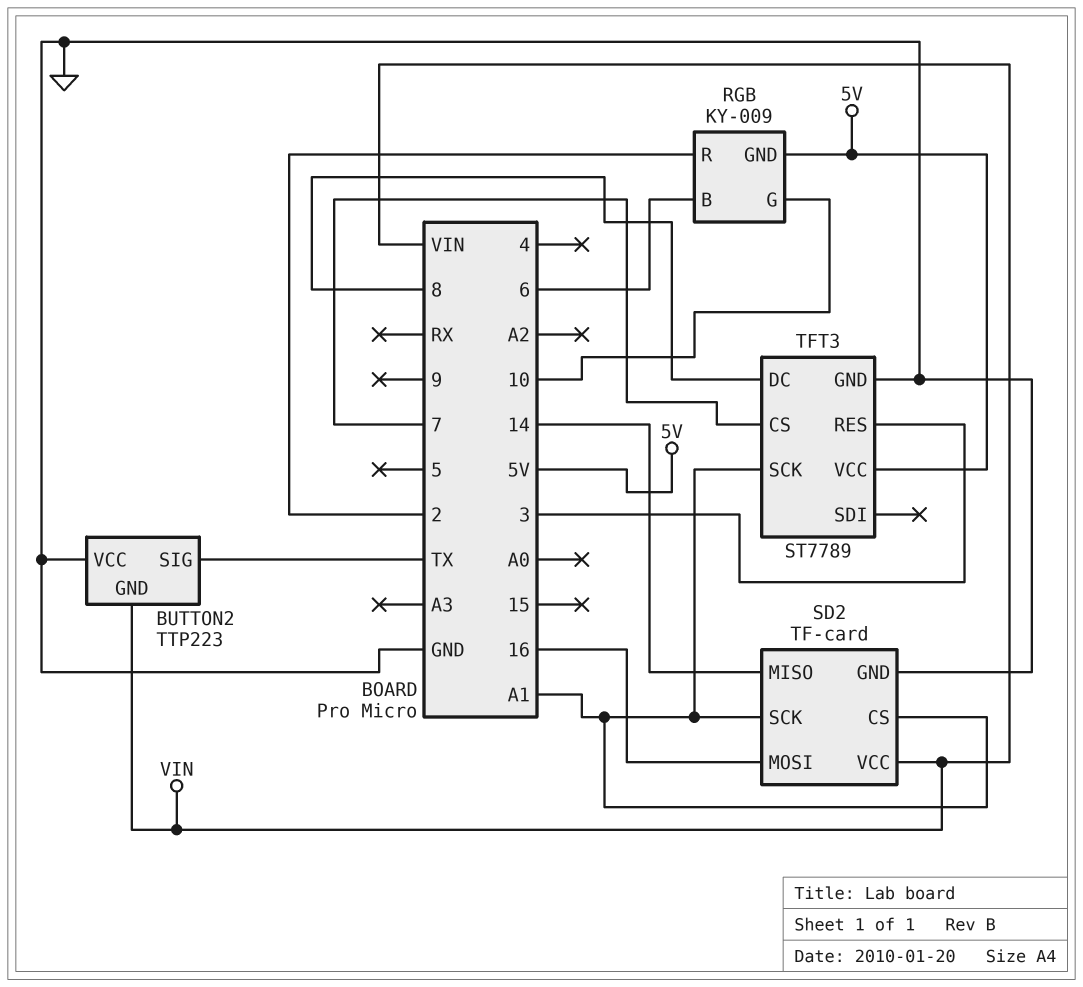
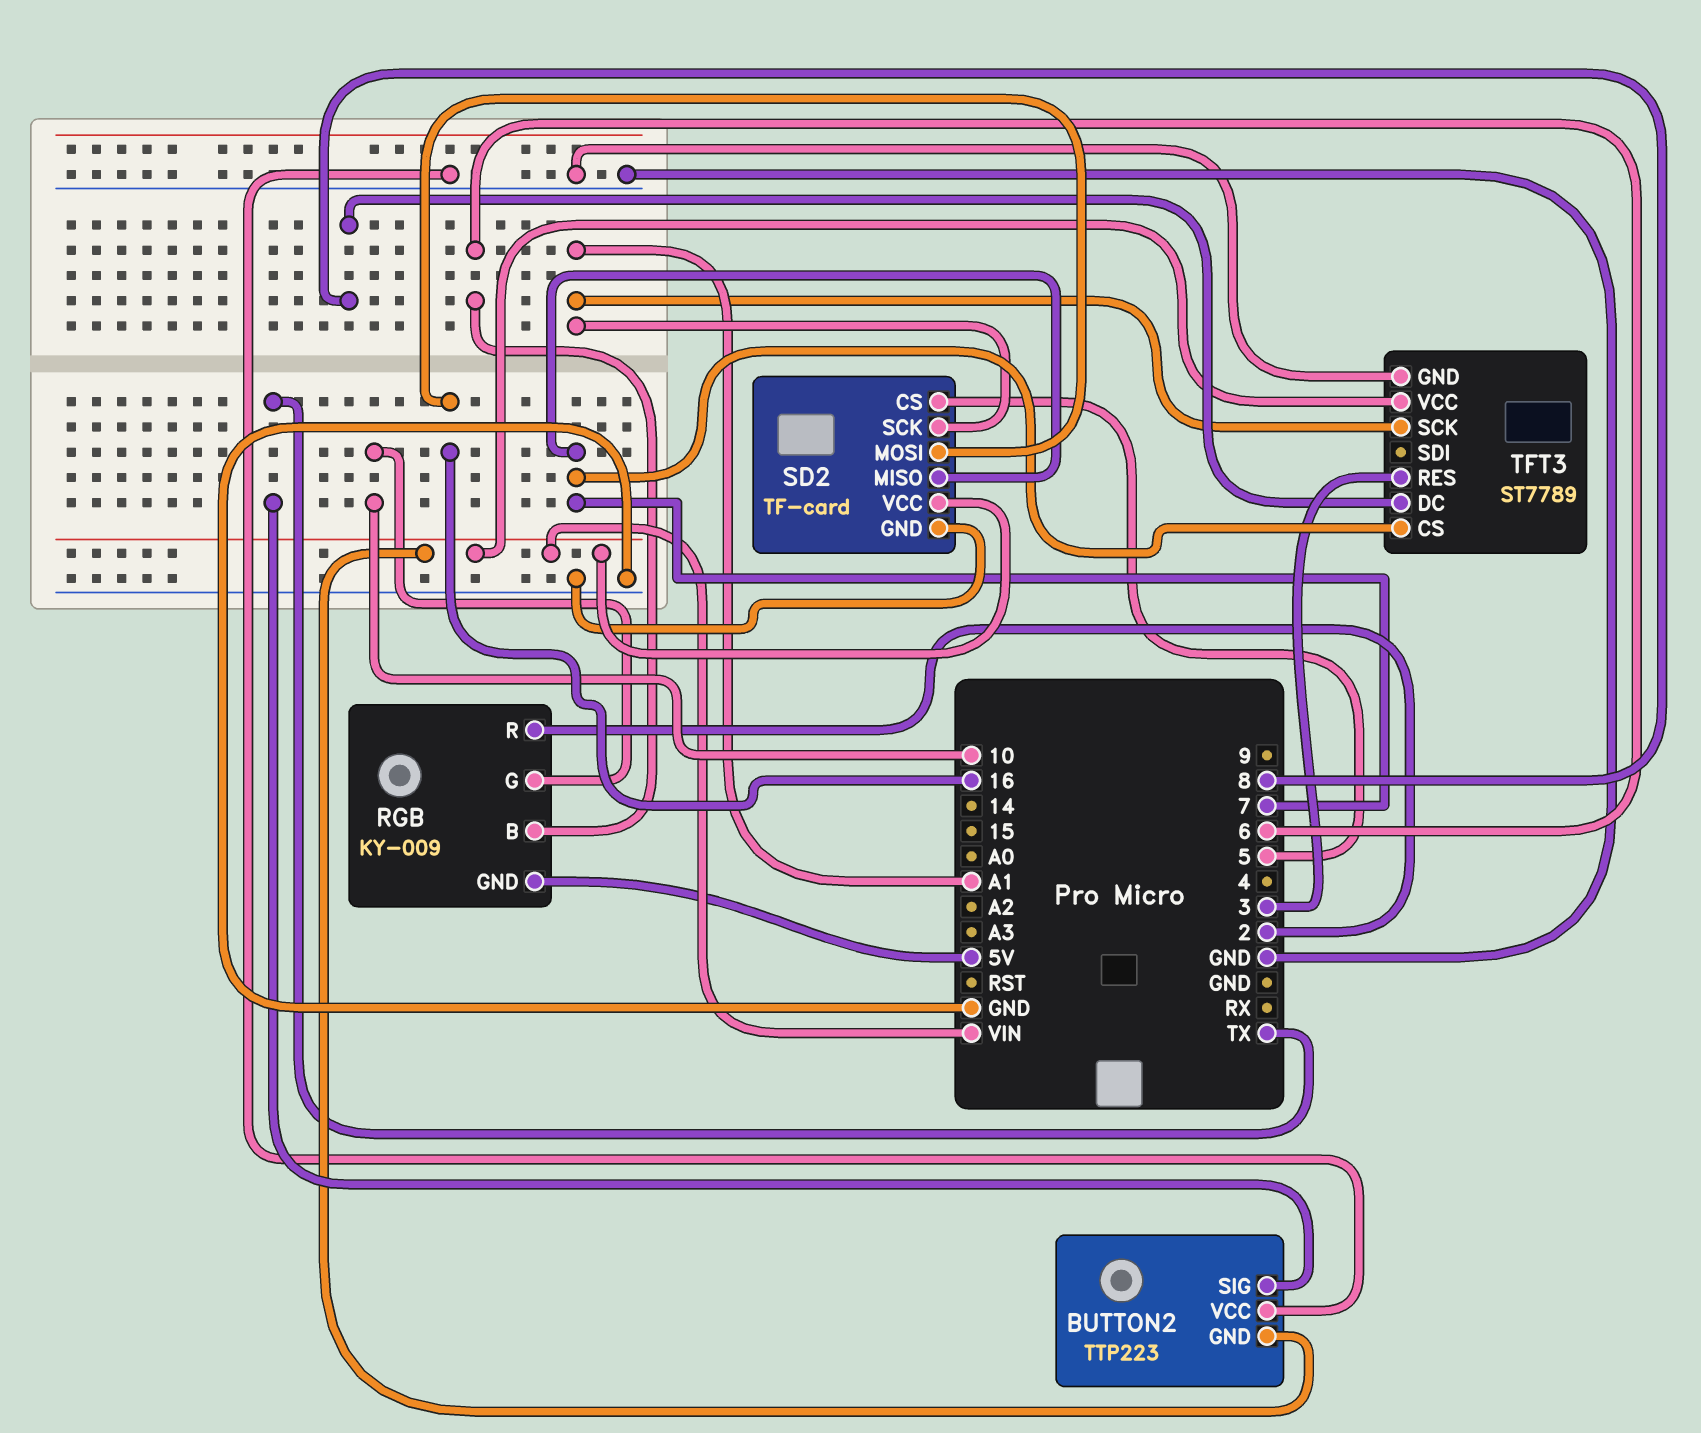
SD2 pin CS: A1 -> 5
SD2 pin MISO: 14 -> 7
TFT3 pin VCC: 5V -> VIN

